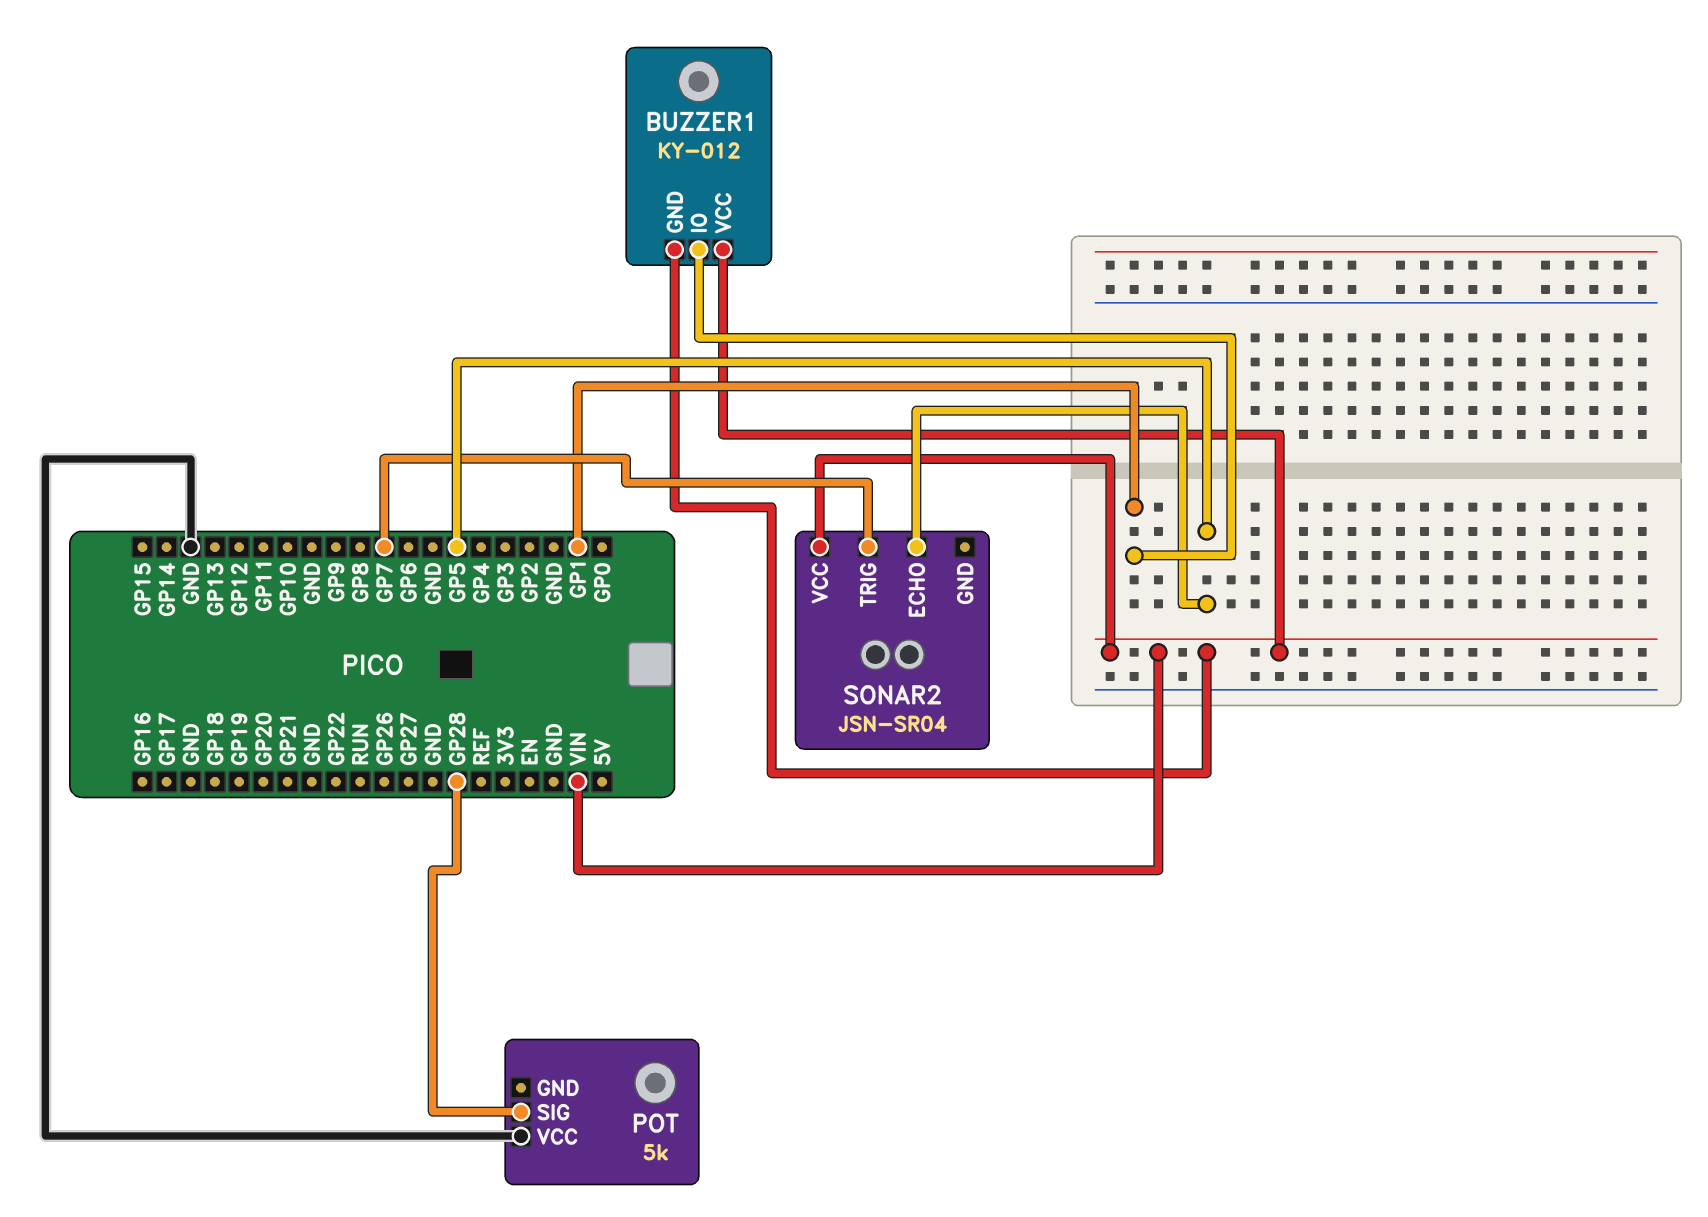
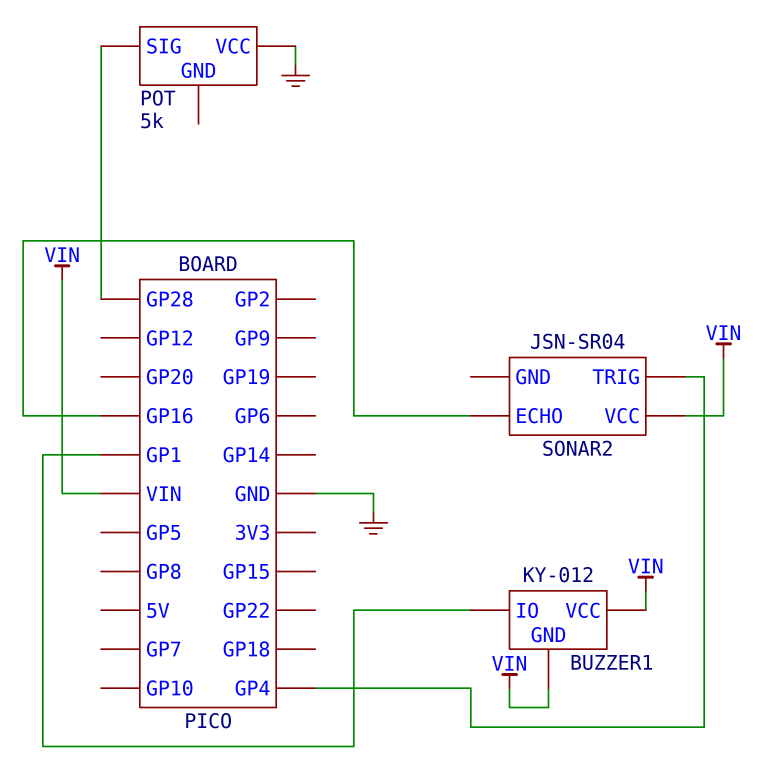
SONAR2 pin ECHO: GP5 -> GP16
SONAR2 pin TRIG: GP7 -> GP4

